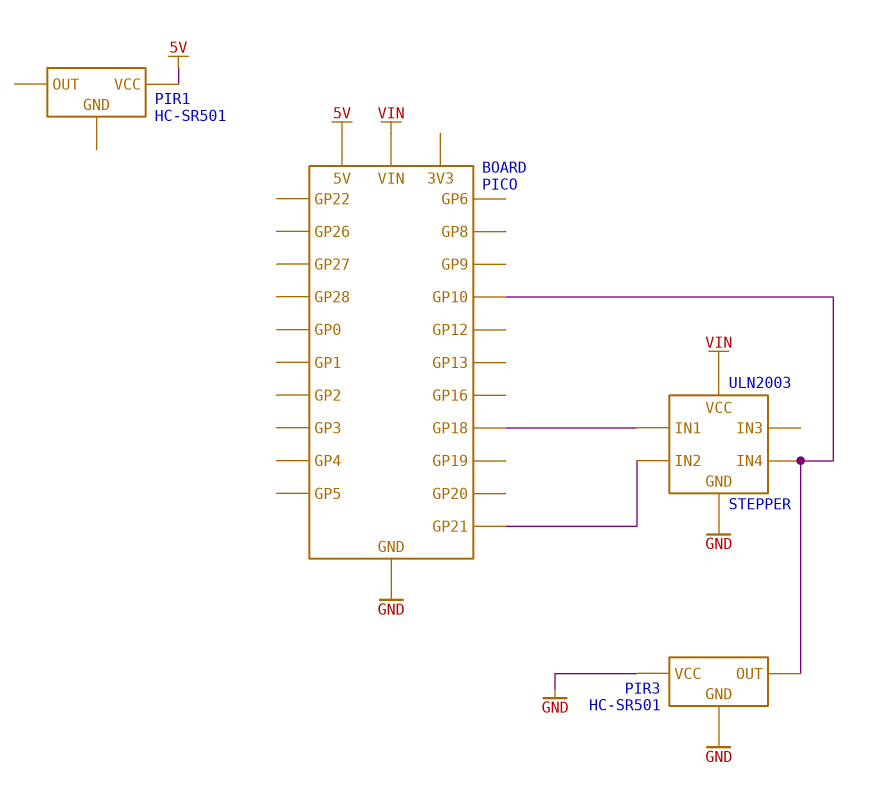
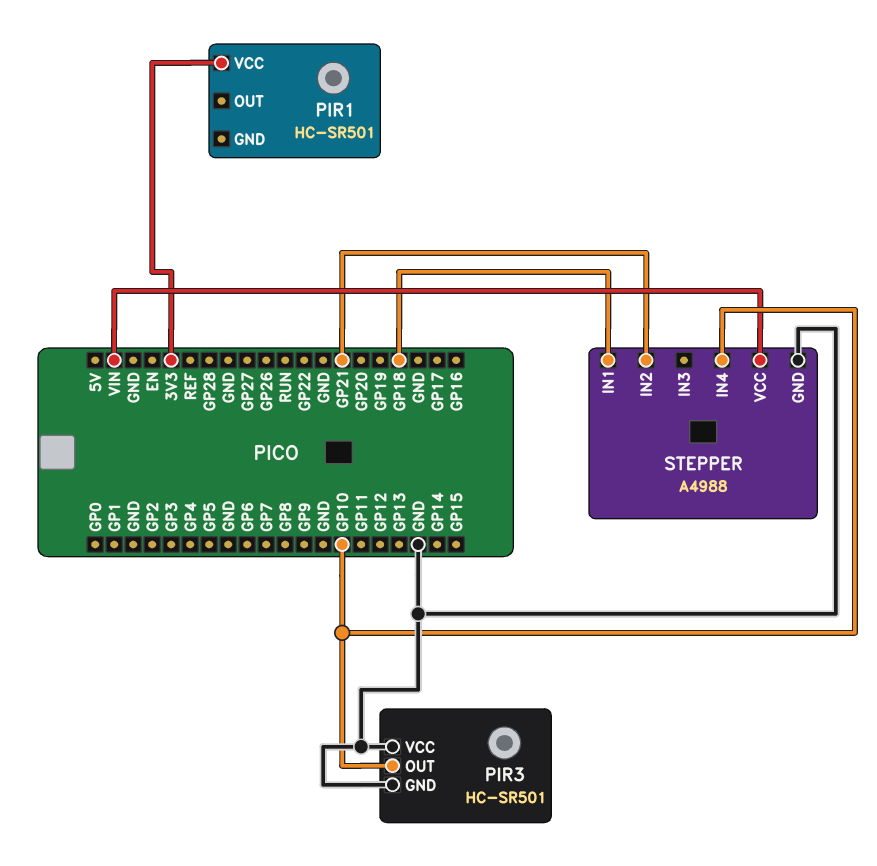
PIR1 pin VCC: 5V -> 3V3
STEPPER: ULN2003 -> A4988

